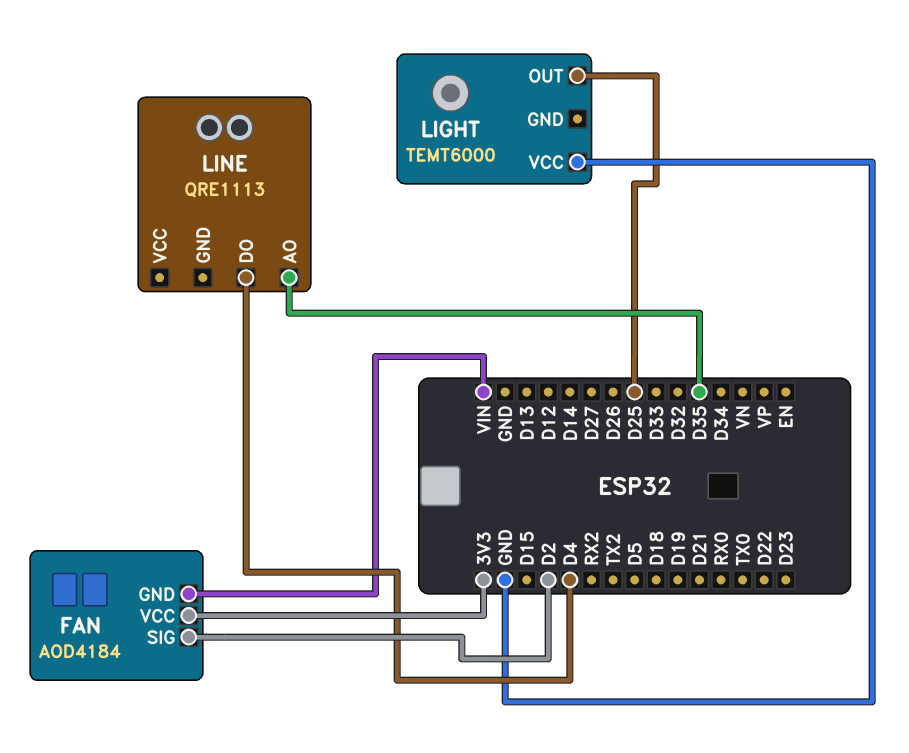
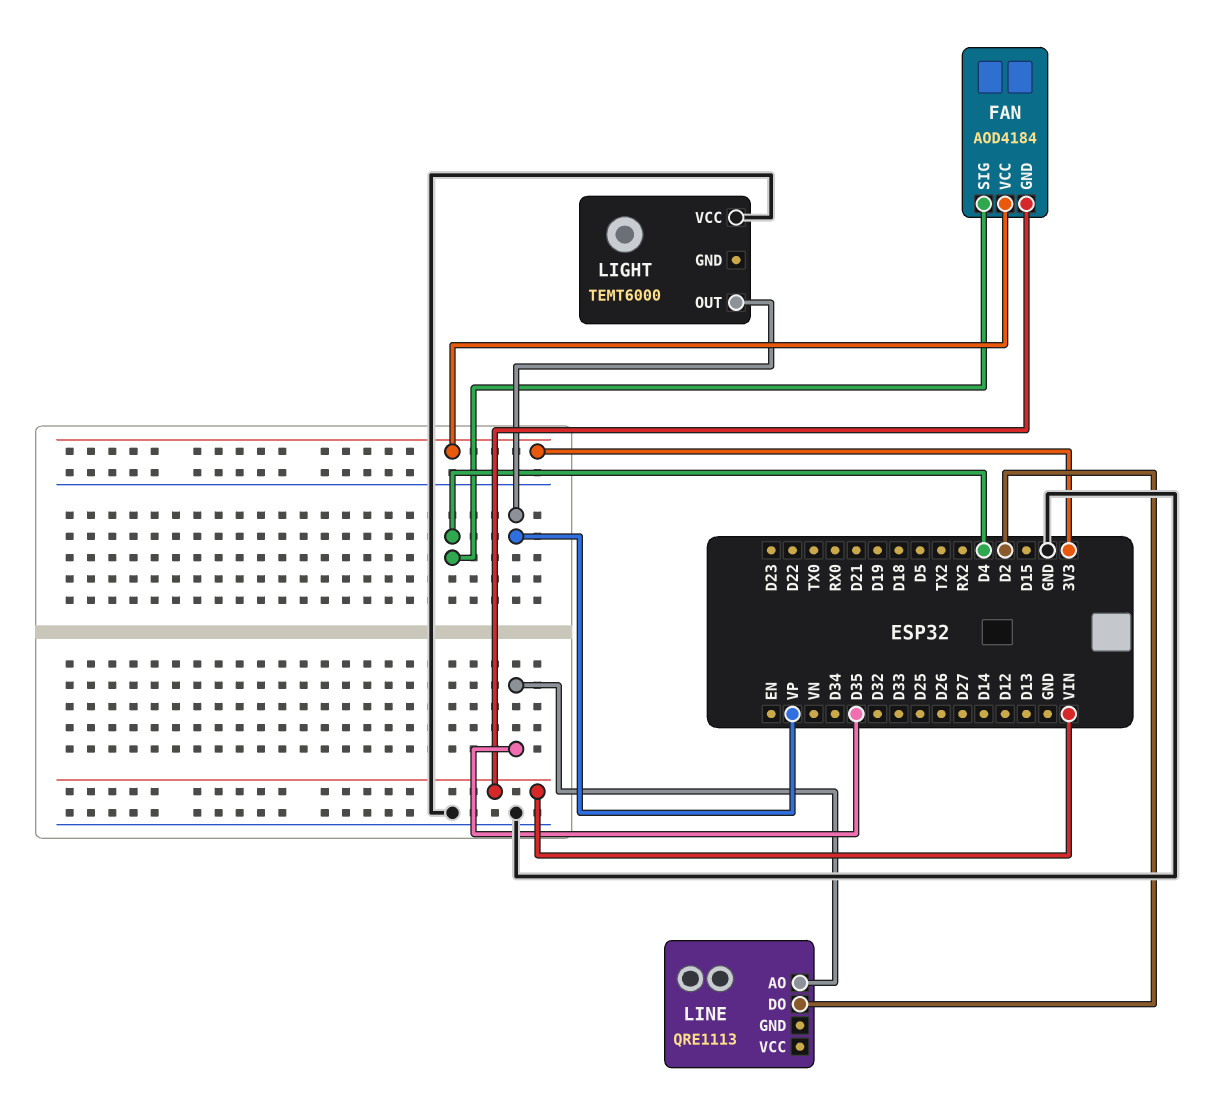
FAN pin SIG: D2 -> D4
LIGHT pin OUT: D25 -> VP
LINE pin DO: D4 -> D2

